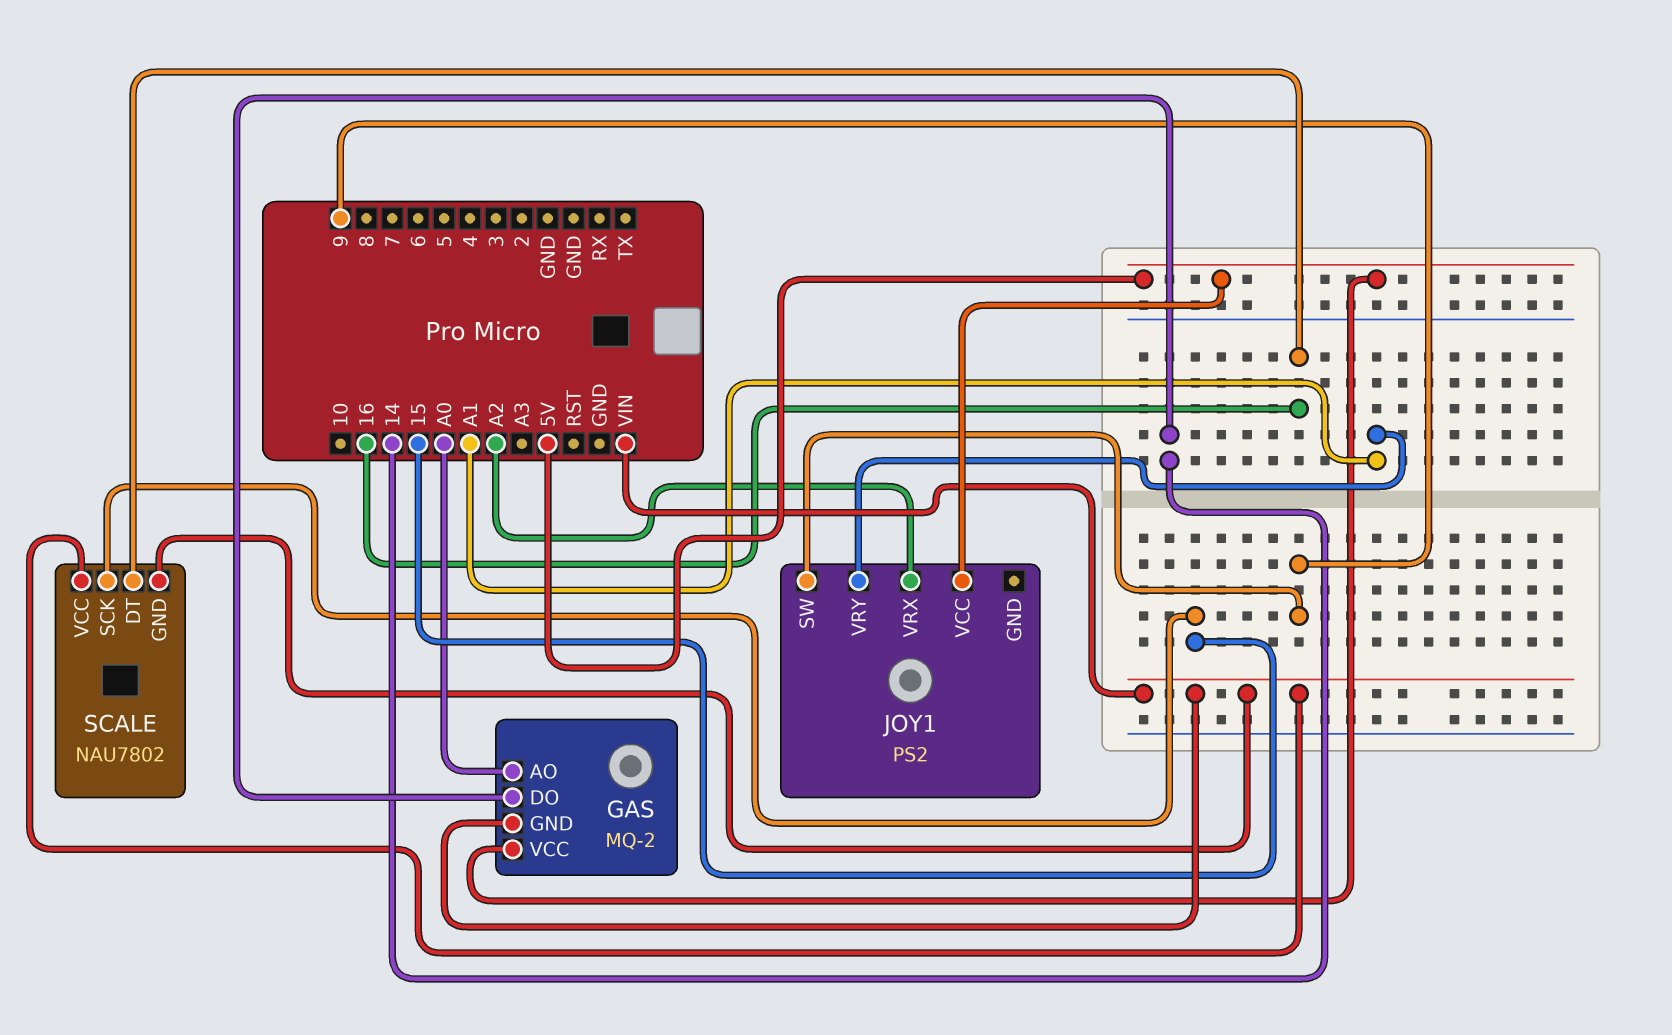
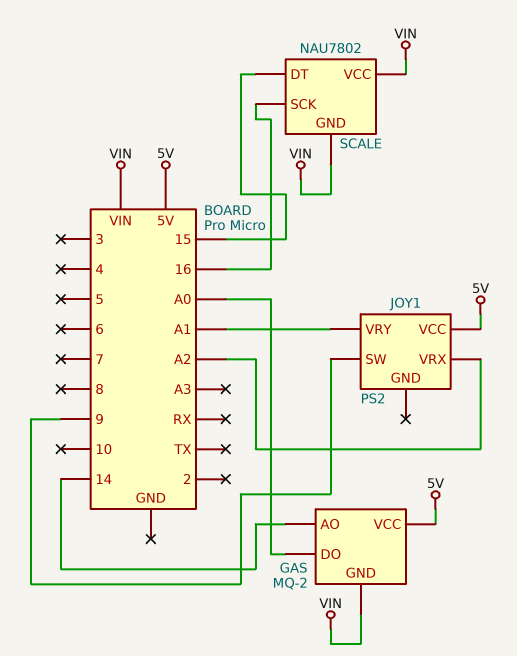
GAS pin AO: A0 -> 14
GAS pin DO: 14 -> A0
SCALE pin DT: 16 -> 15
SCALE pin SCK: 15 -> 16

